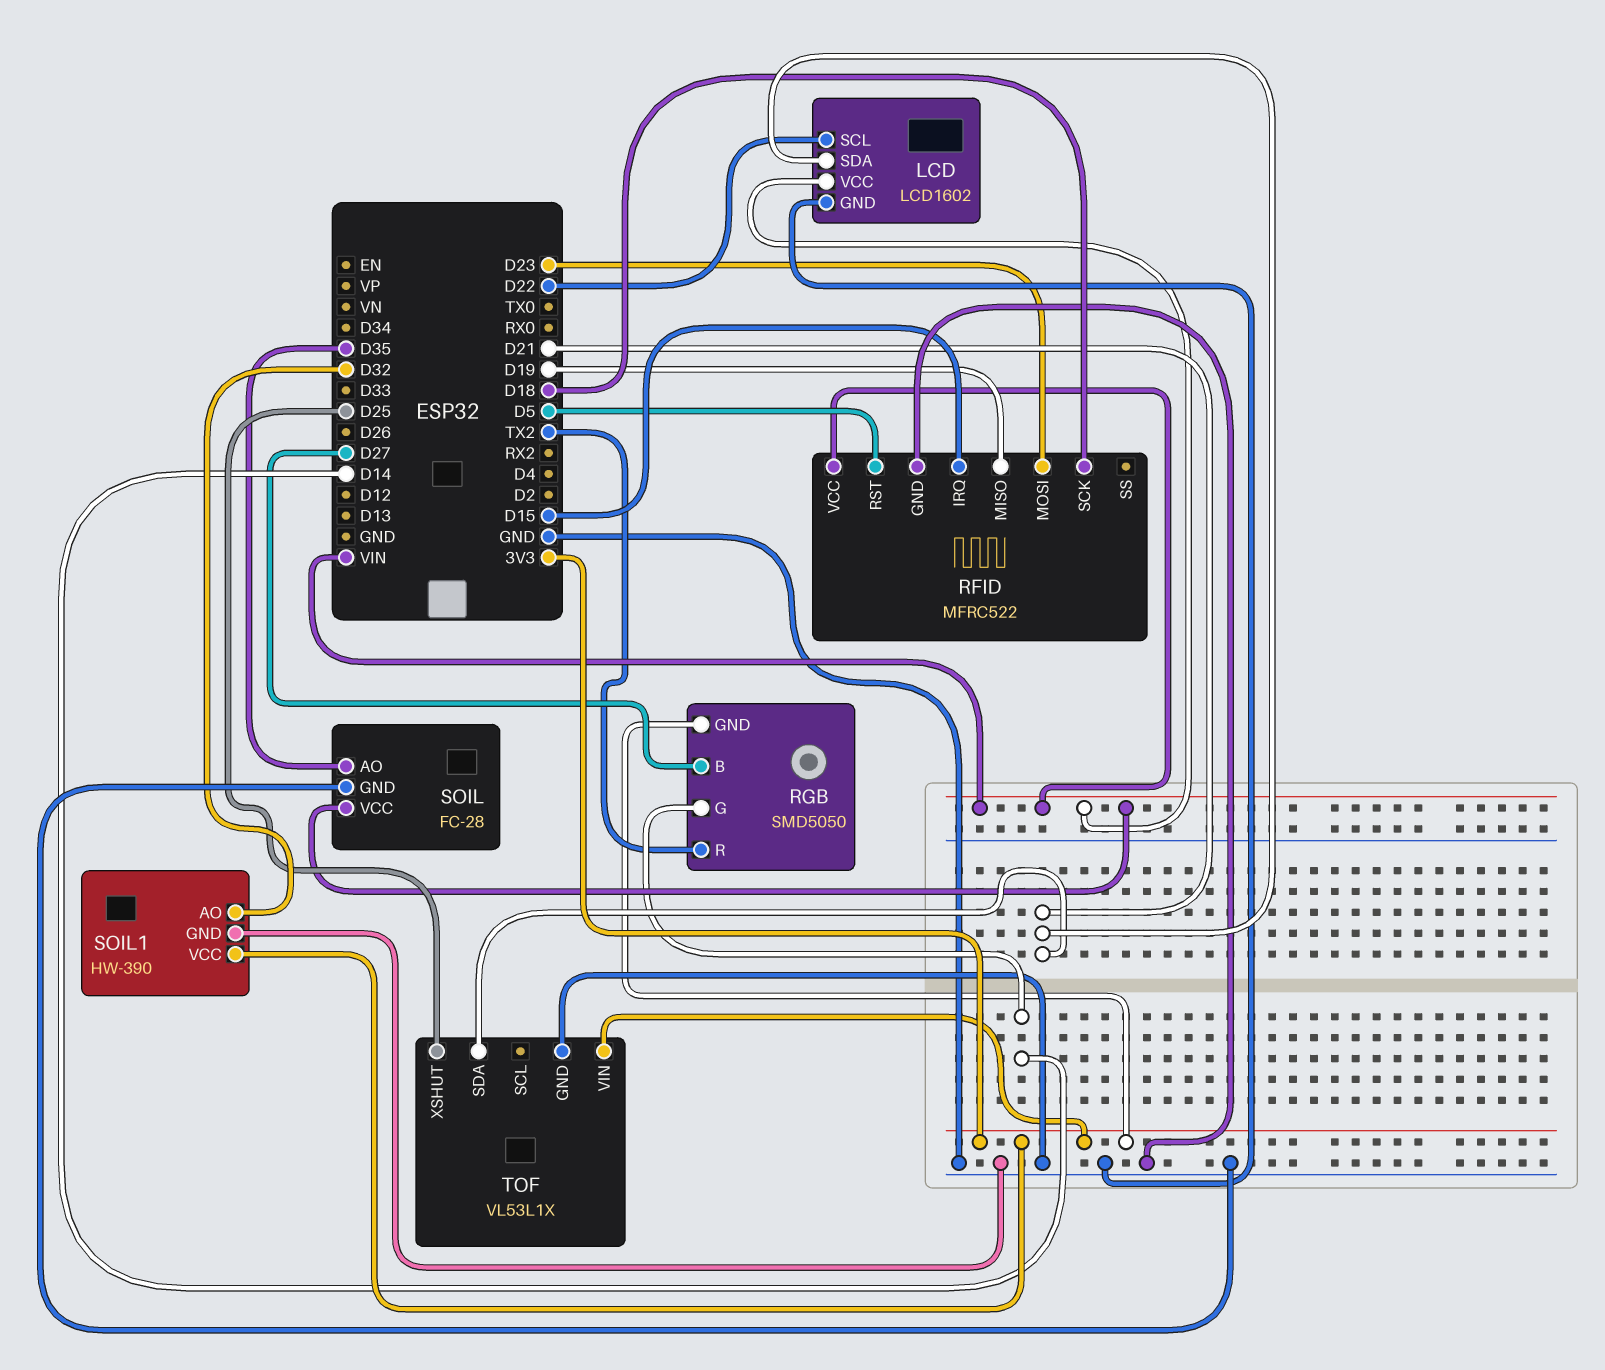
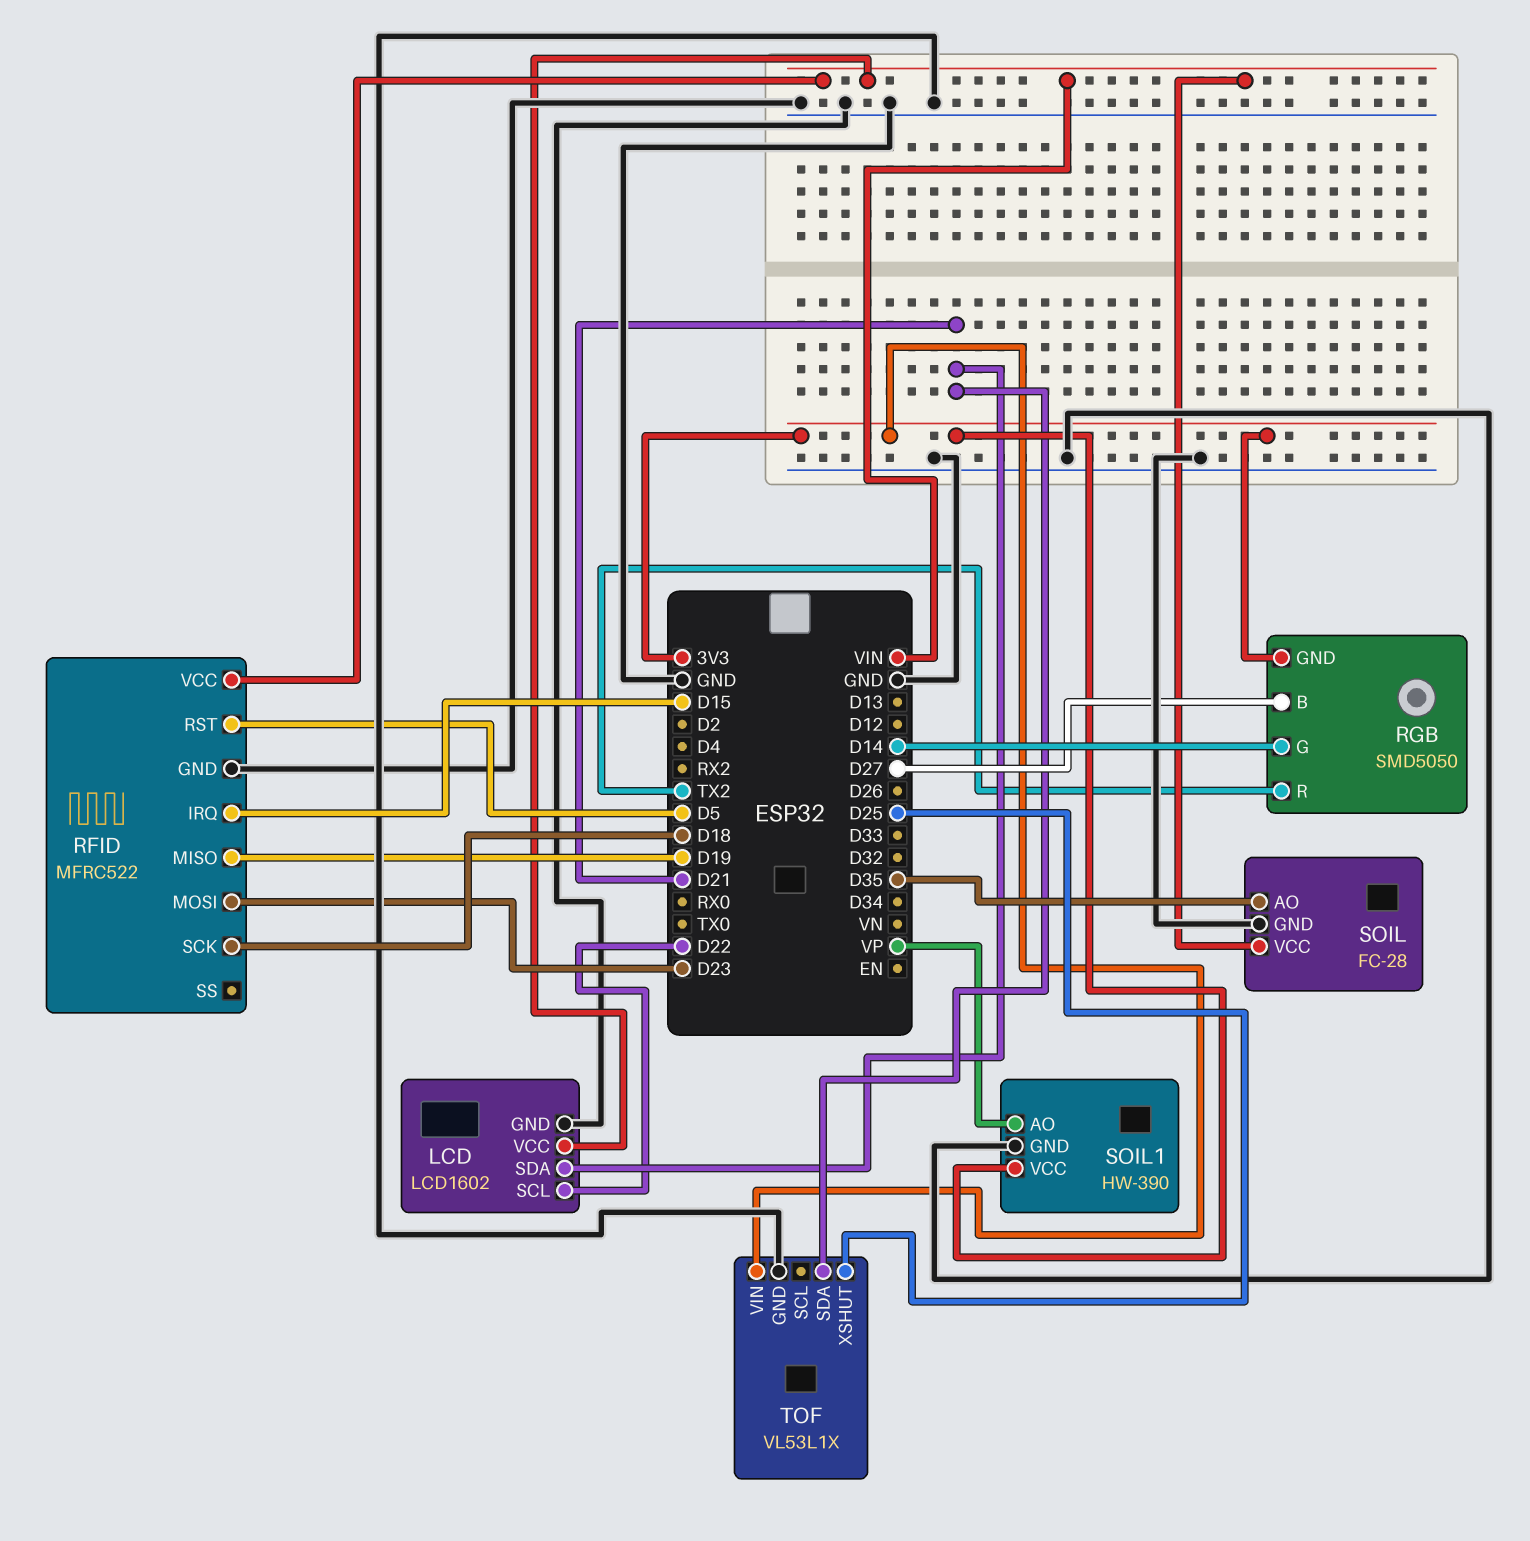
SOIL1 pin AO: D32 -> VP

